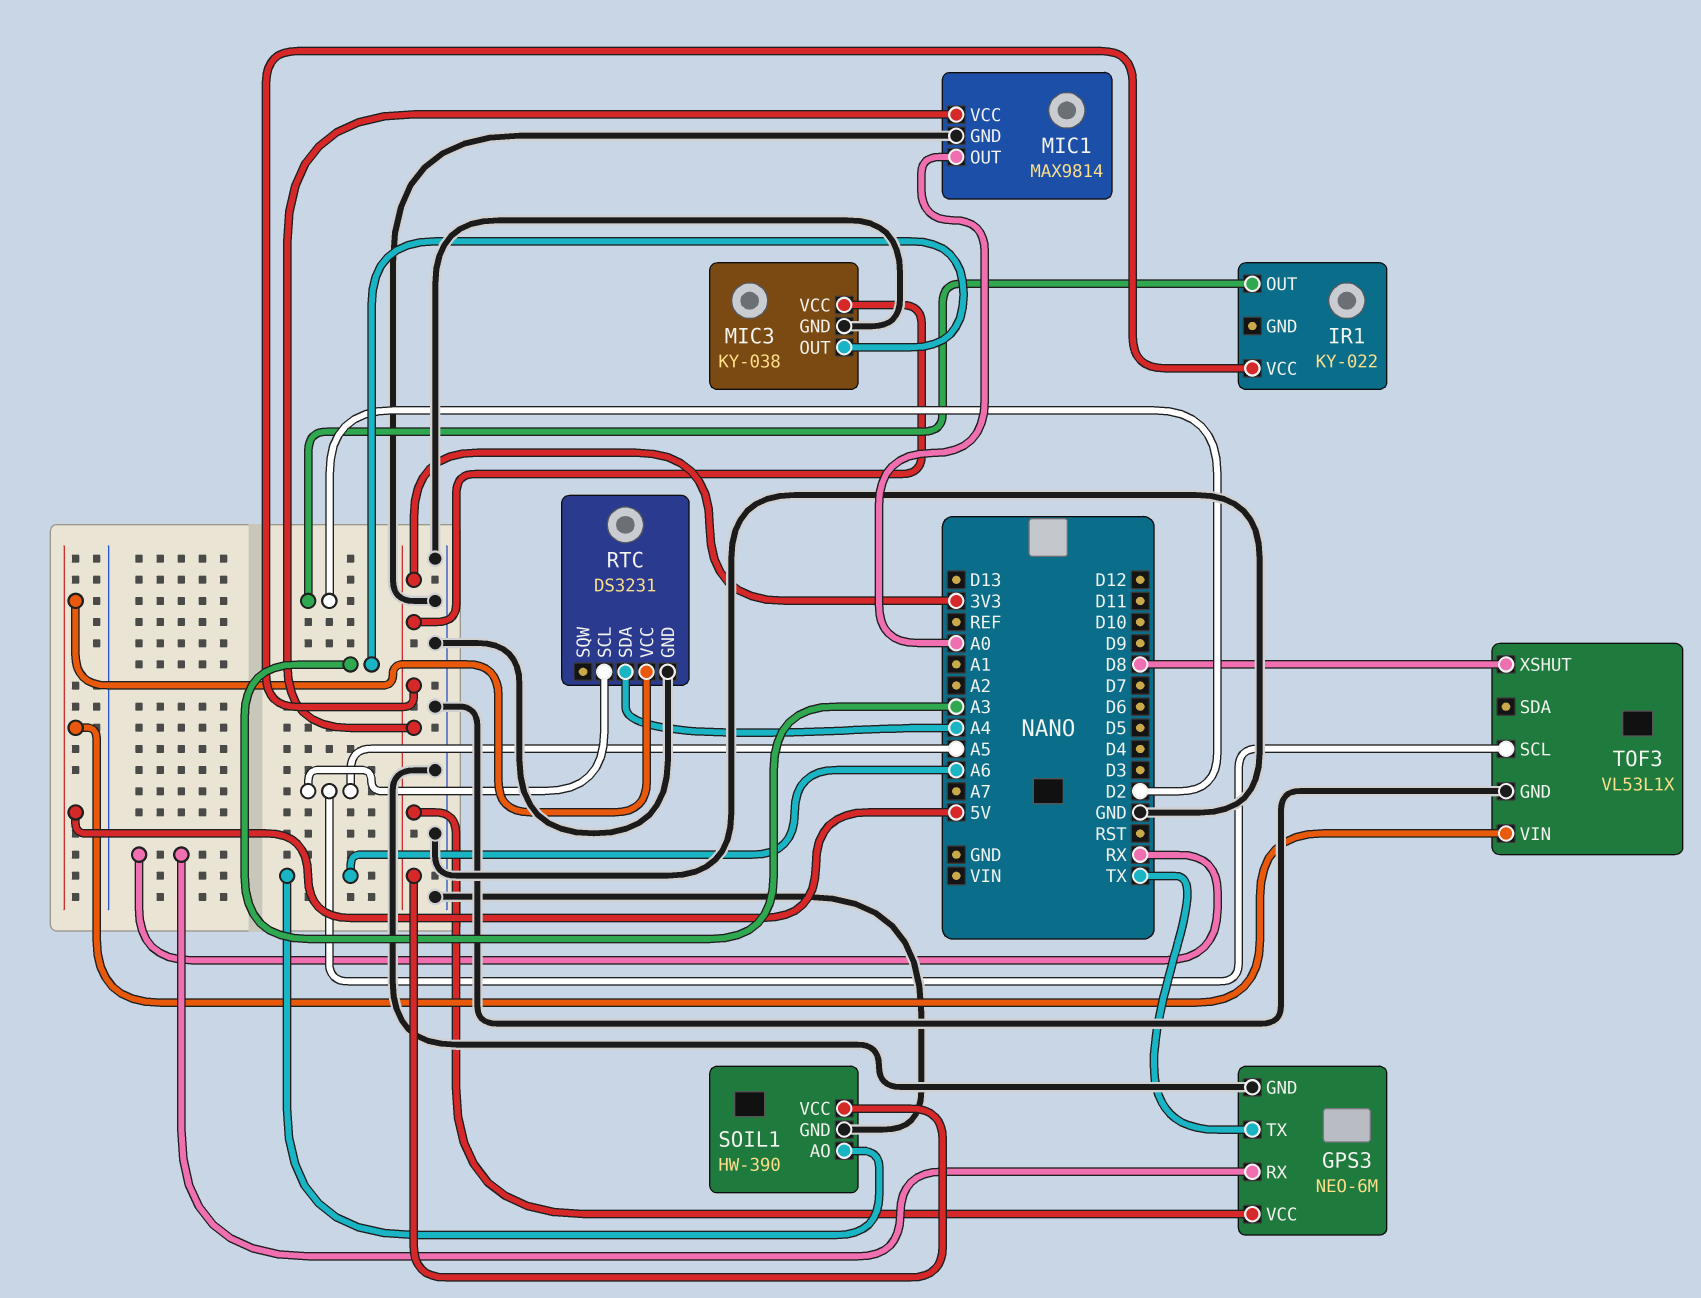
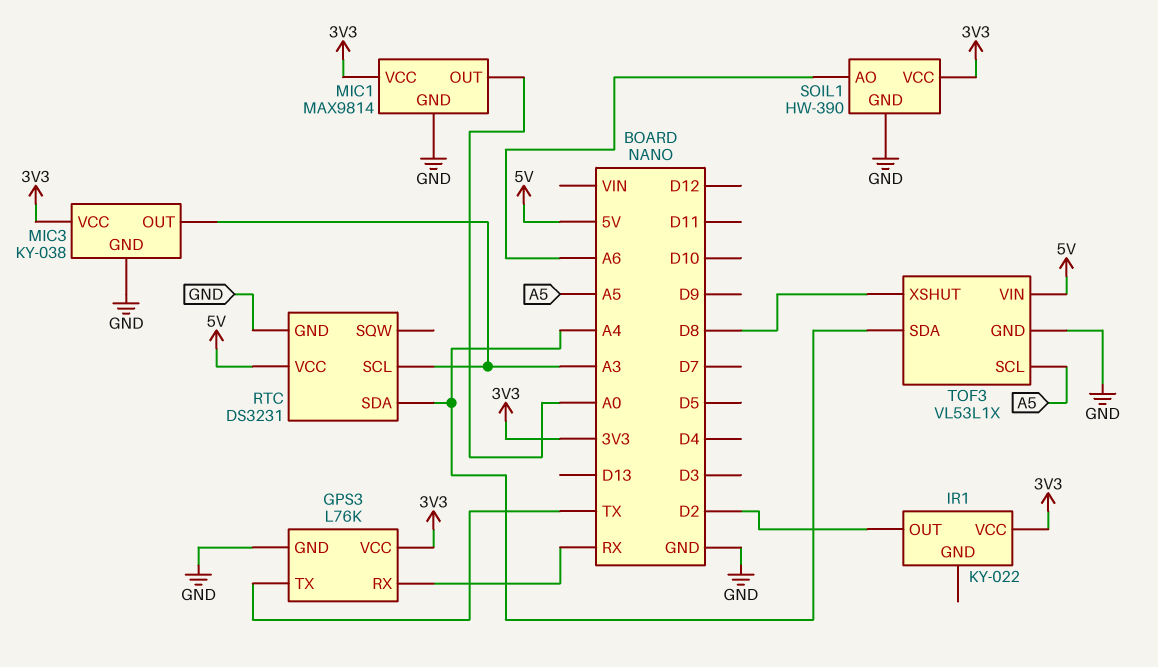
GPS3: NEO-6M -> L76K
RTC pin SCL: A5 -> A3
TOF3 pin SDA: none -> A4

